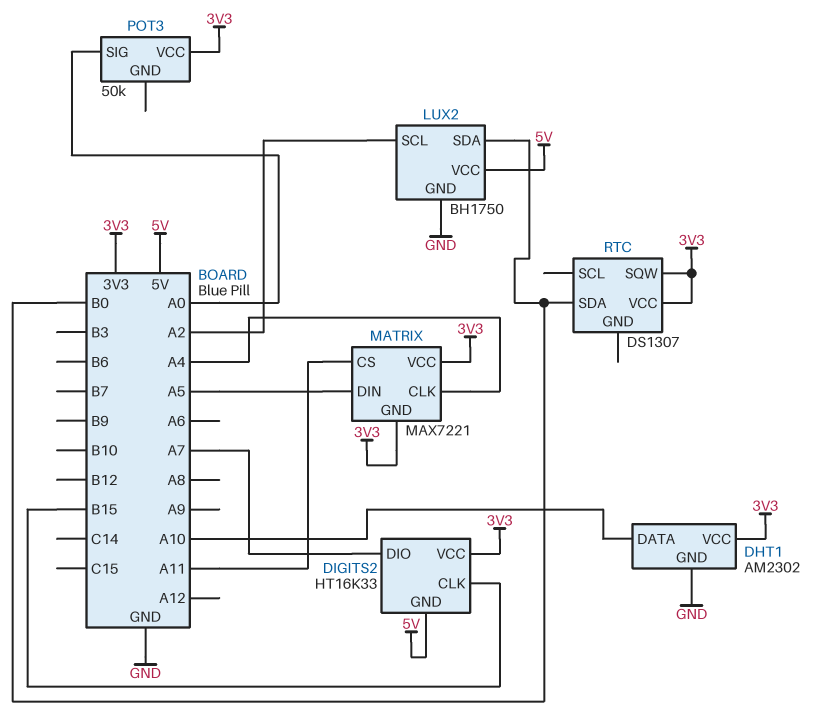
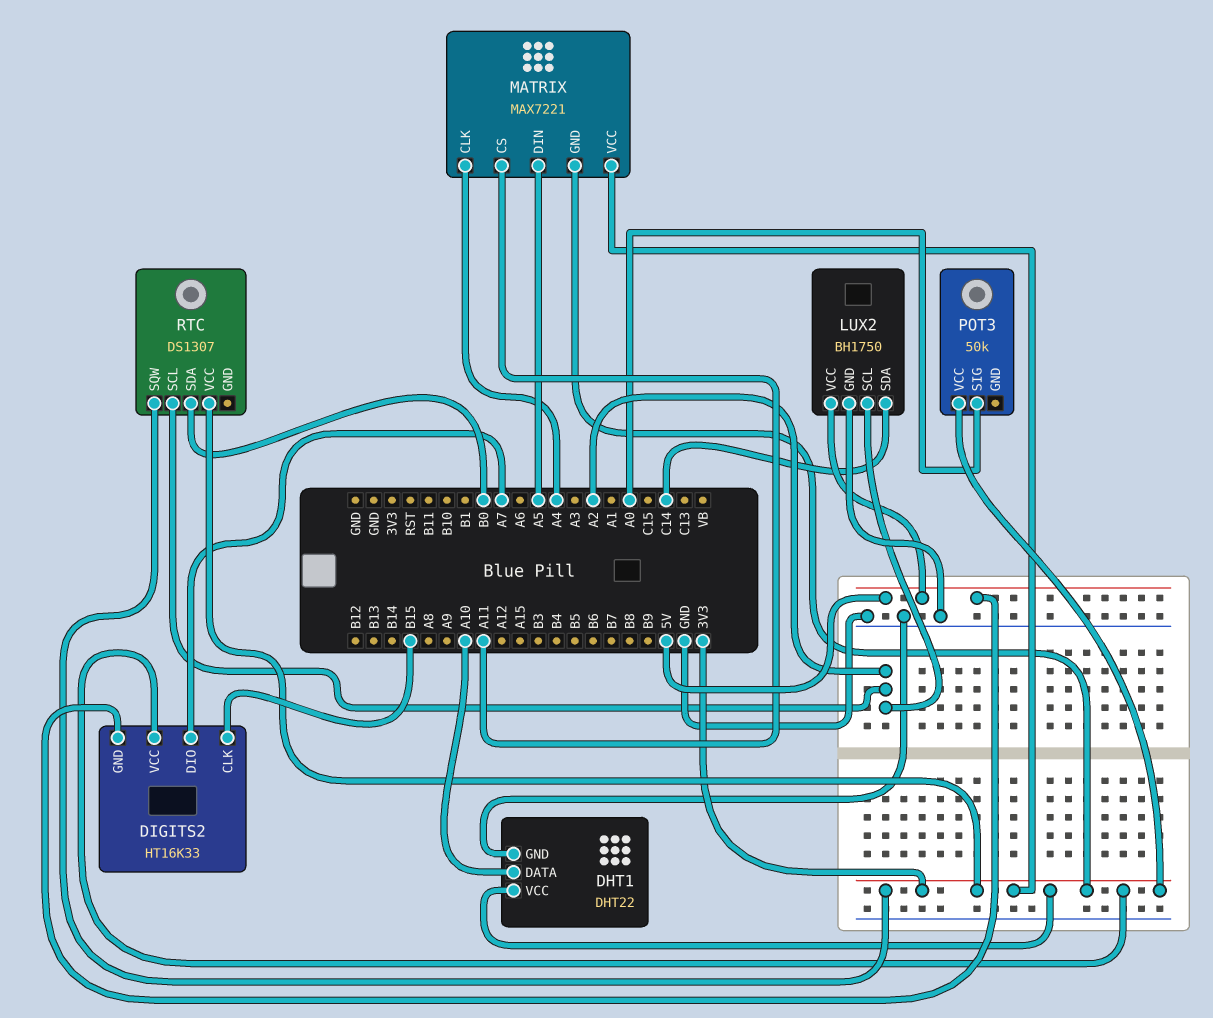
DHT1: AM2302 -> DHT22
LUX2 pin SDA: B0 -> C14
RTC pin SCL: none -> A2

